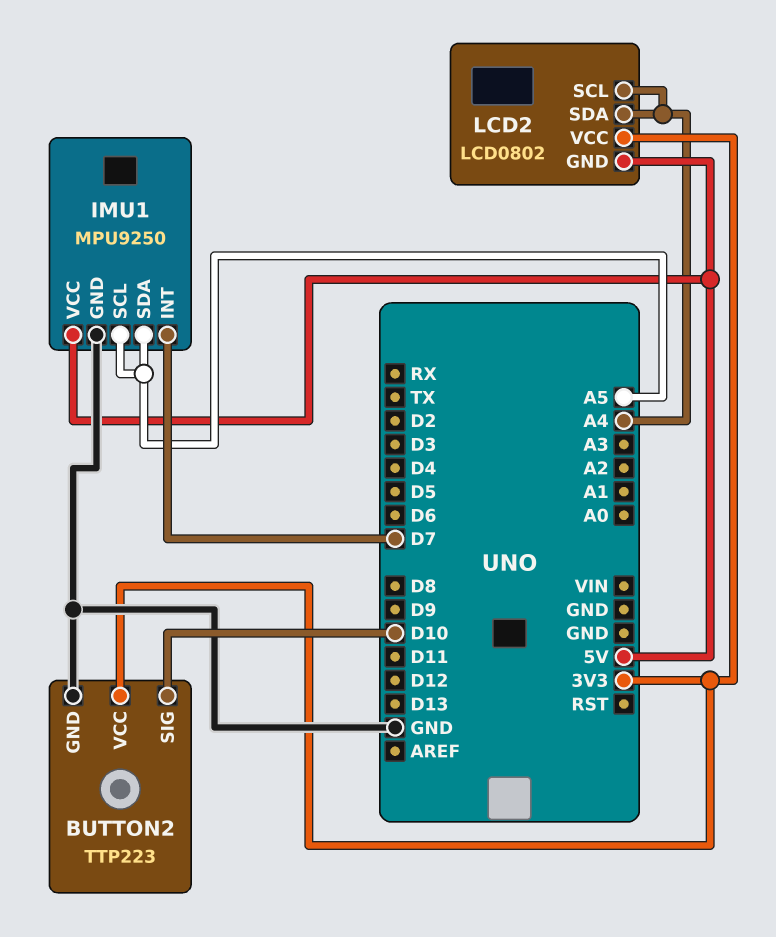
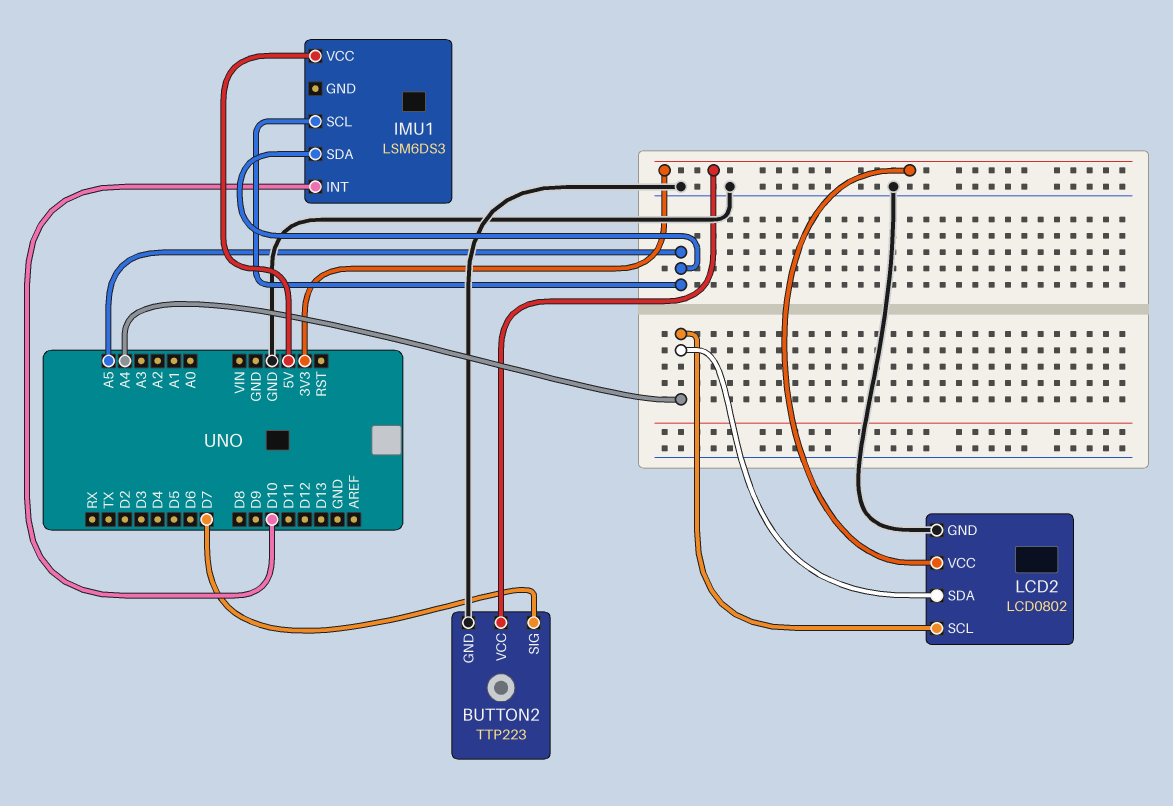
BUTTON2 pin SIG: D10 -> D7
IMU1: MPU9250 -> LSM6DS3
IMU1 pin GND: GND -> none
IMU1 pin INT: D7 -> D10
LCD2 pin GND: 5V -> GND

